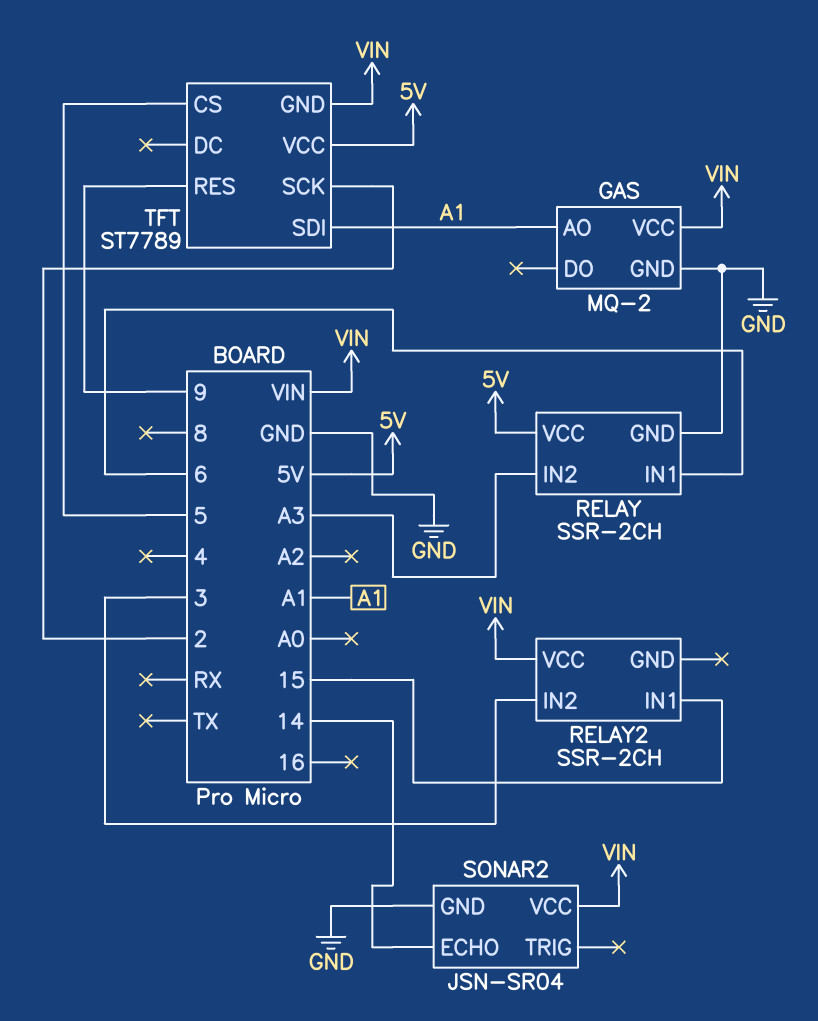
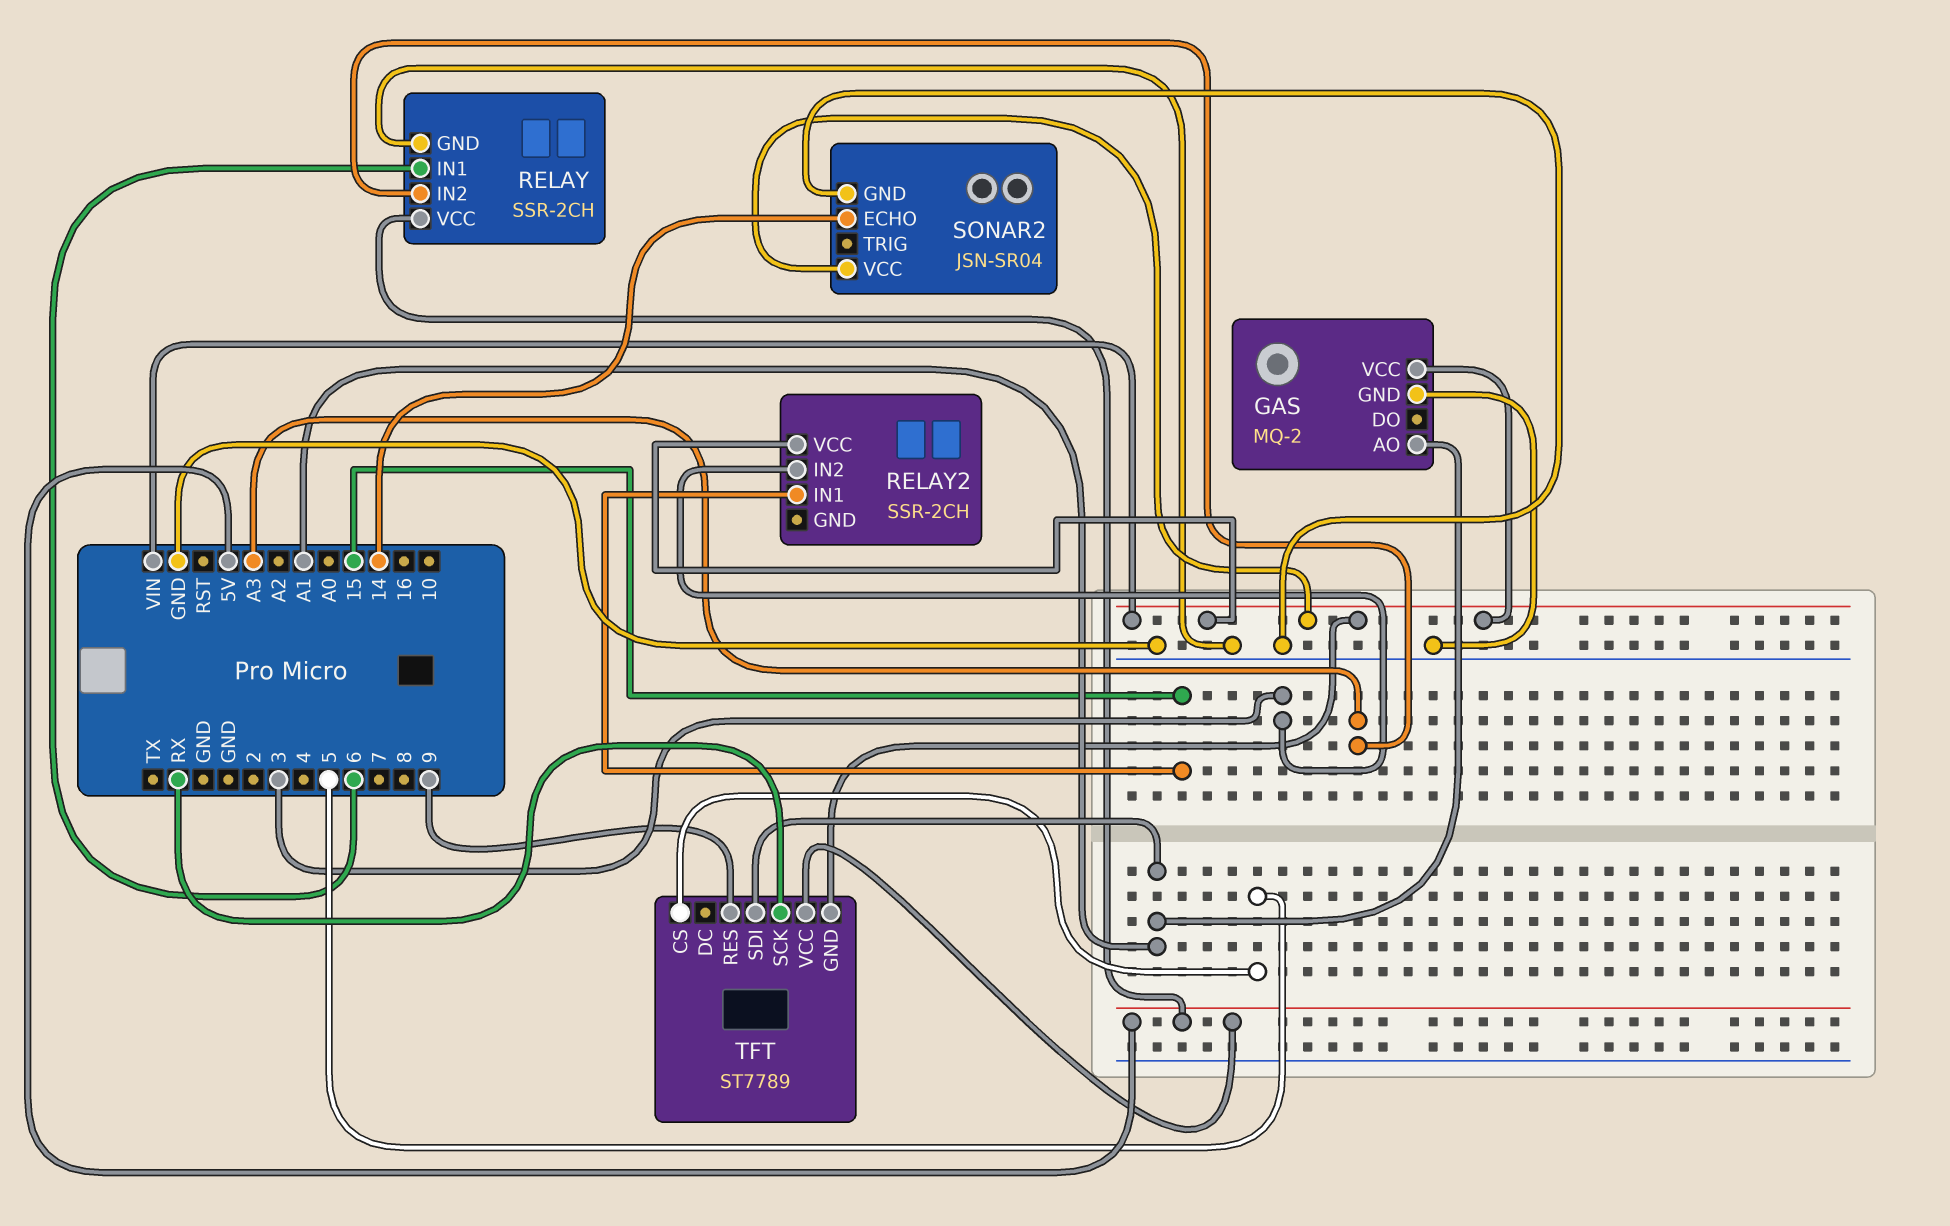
TFT pin SCK: 2 -> RX

